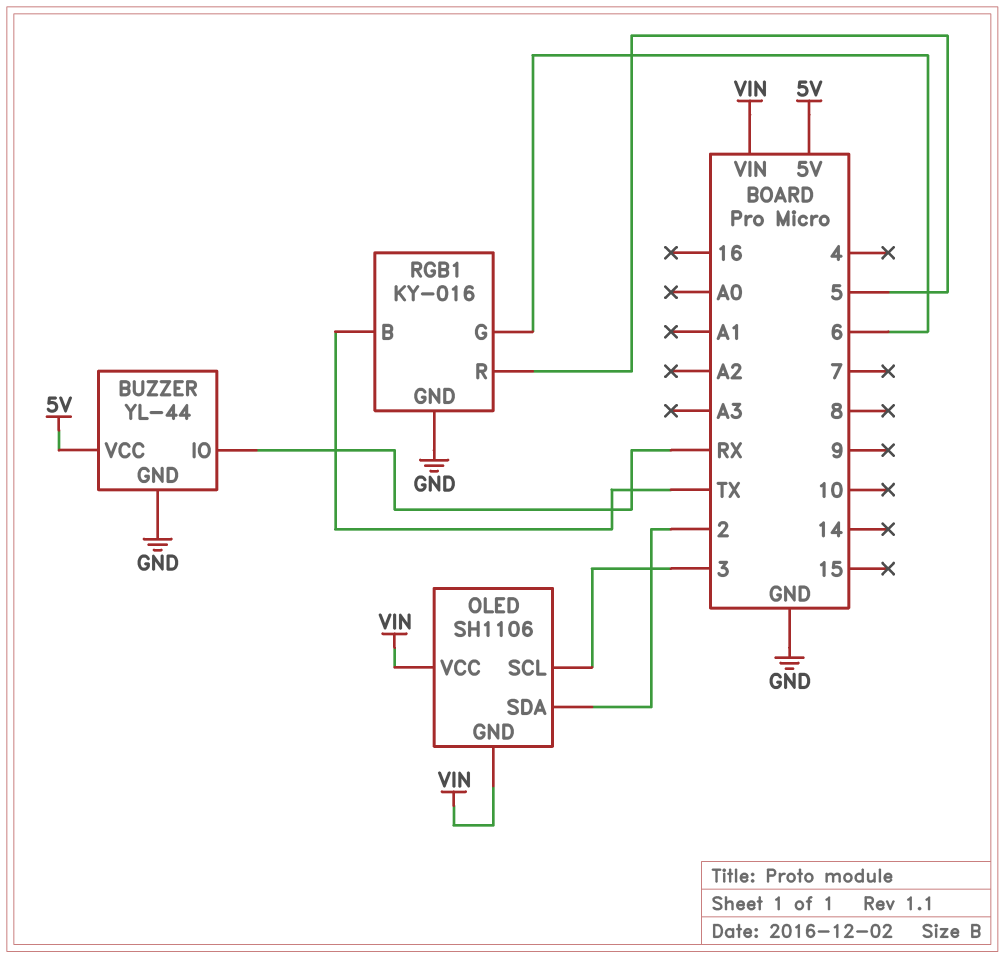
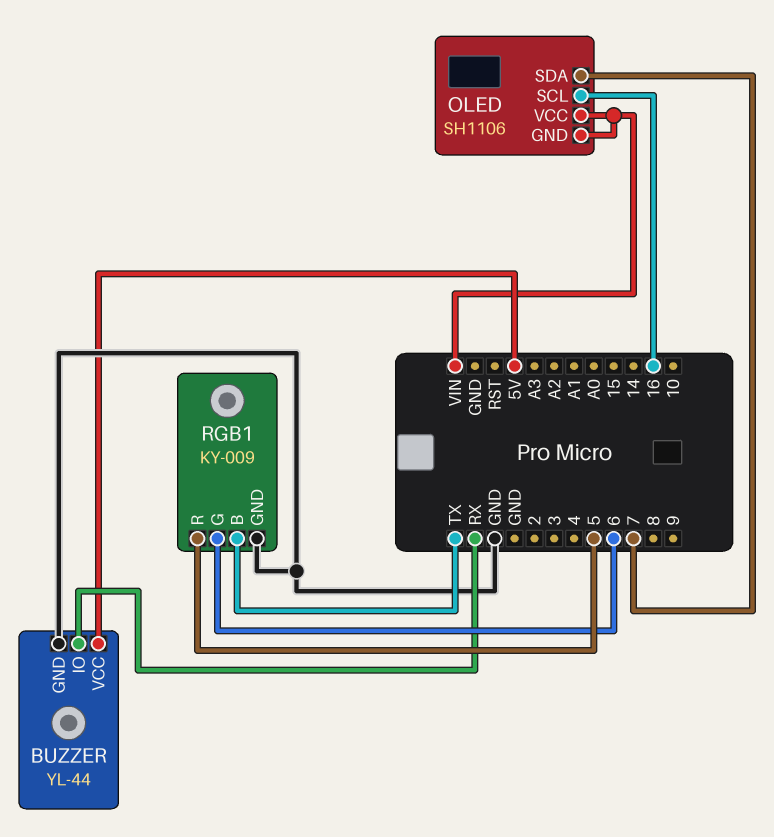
OLED pin SCL: 3 -> 16
OLED pin SDA: 2 -> 7
RGB1: KY-016 -> KY-009

